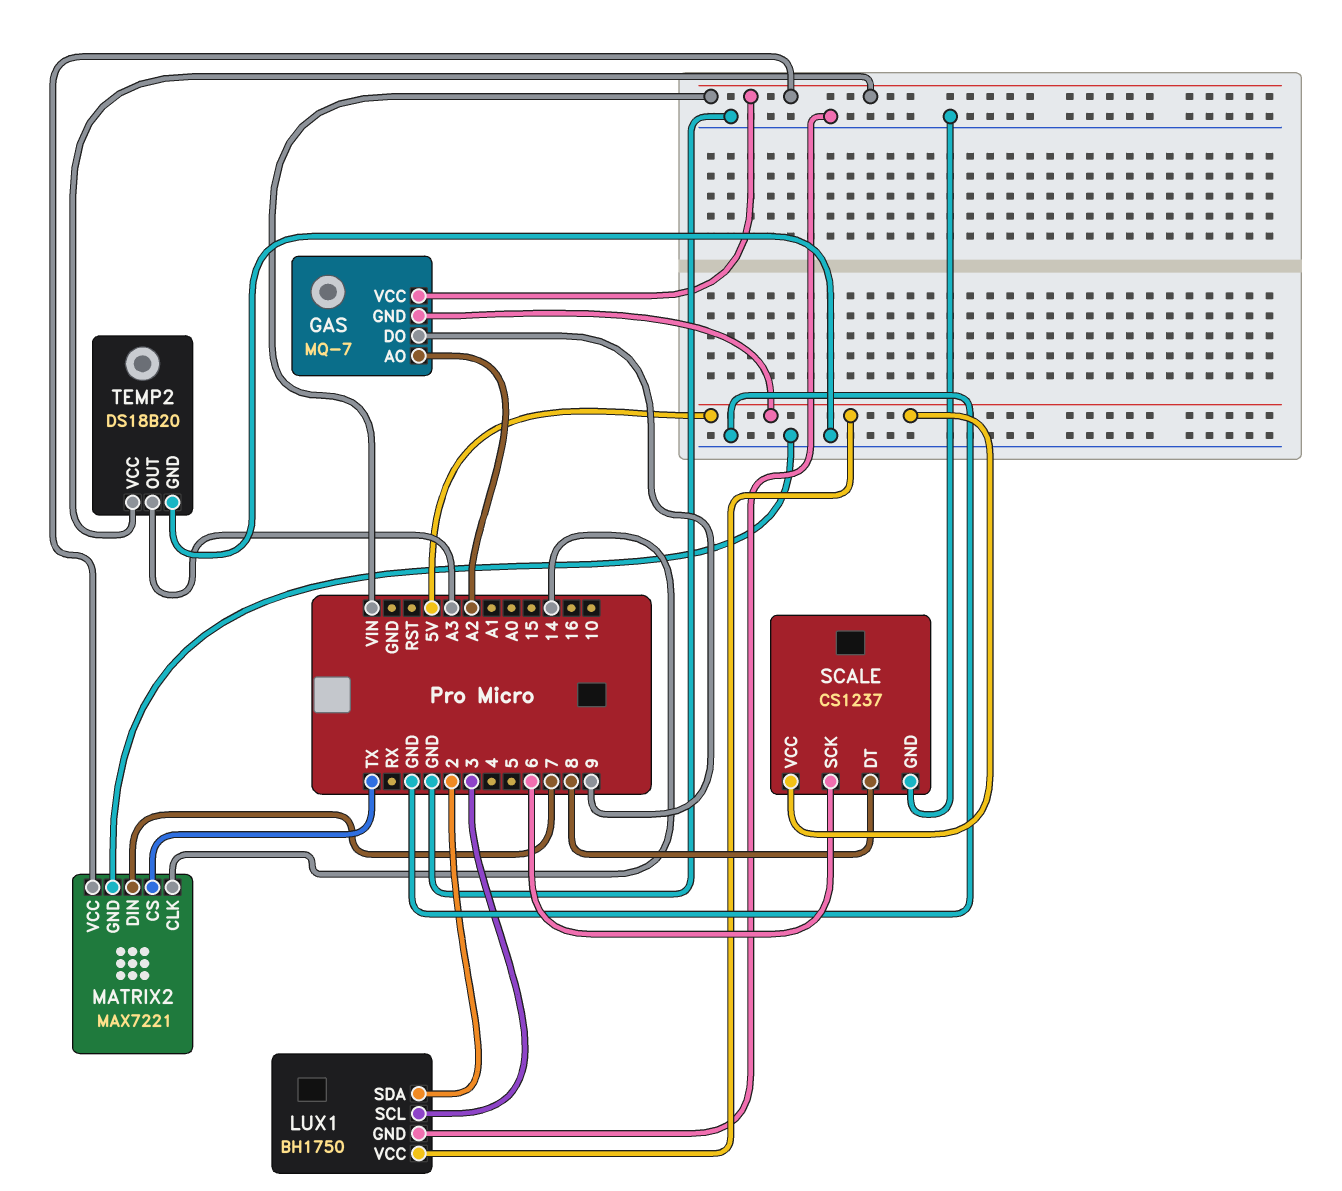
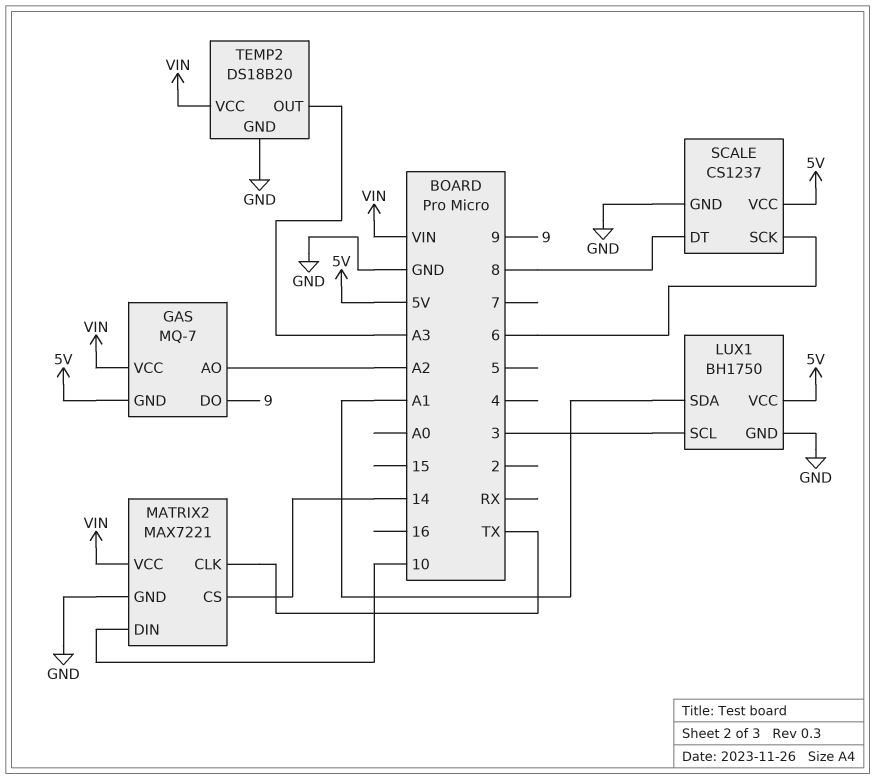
LUX1 pin SDA: 2 -> A1
MATRIX2 pin CLK: 14 -> TX
MATRIX2 pin CS: TX -> 14
MATRIX2 pin DIN: 7 -> 10

